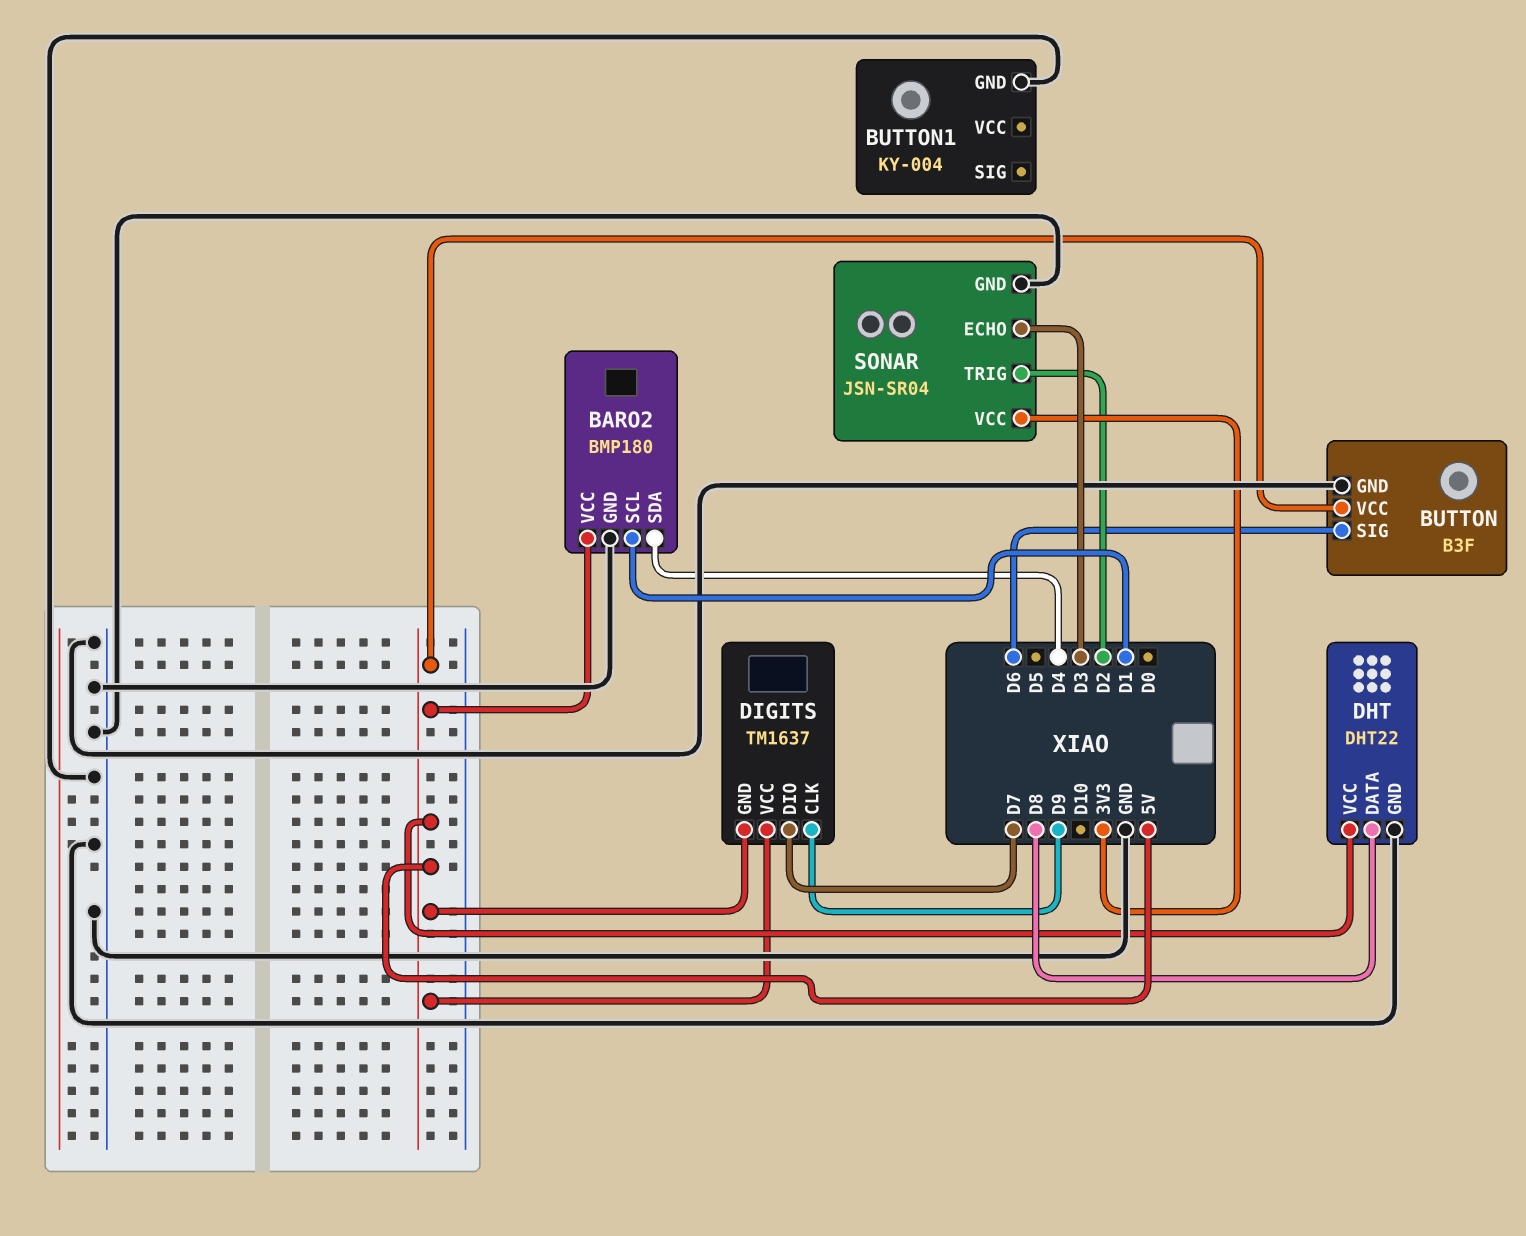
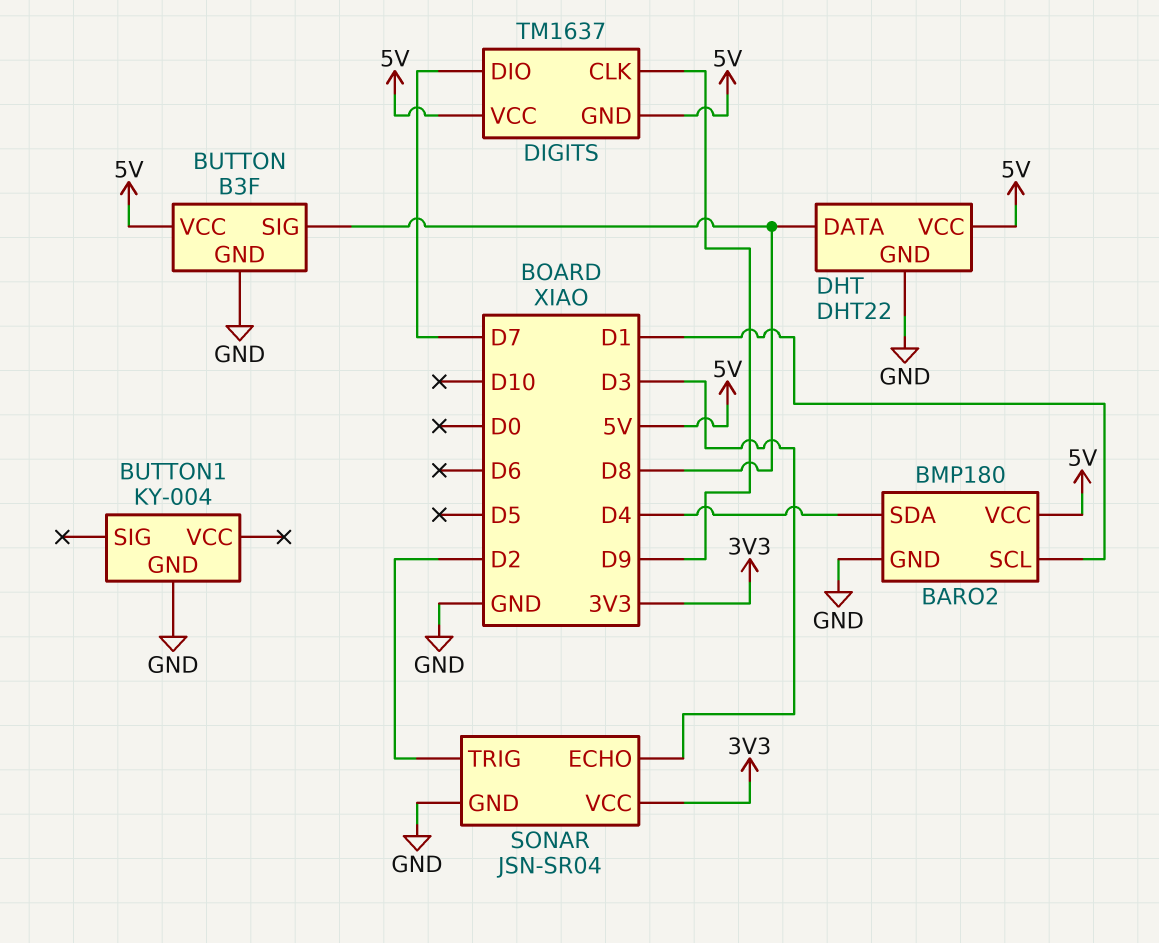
BUTTON pin SIG: D6 -> D8

